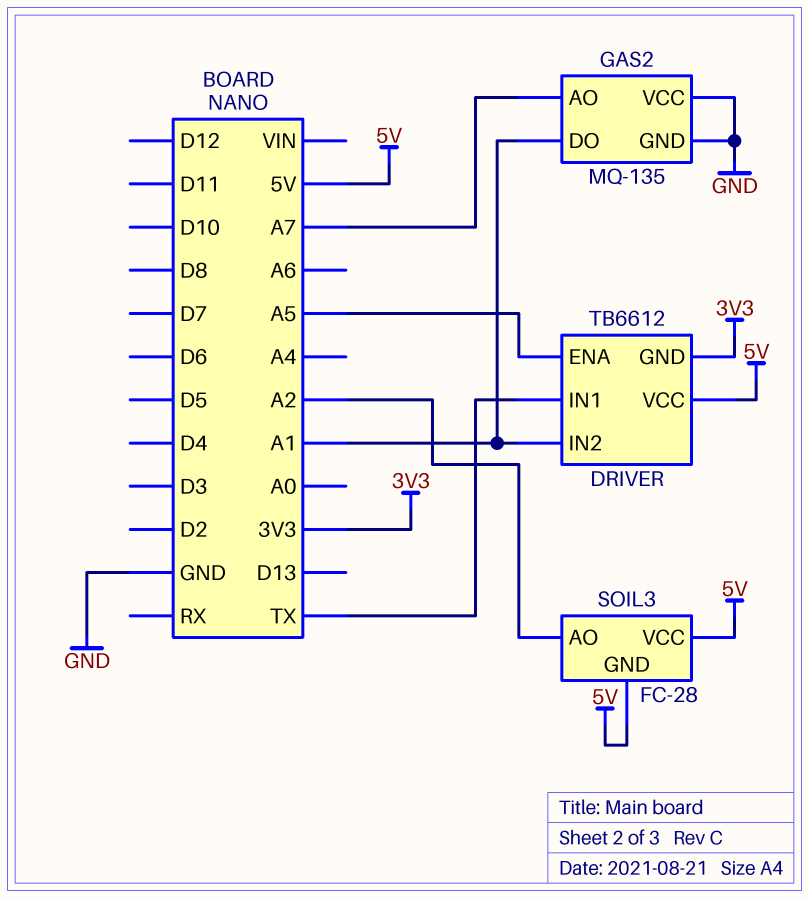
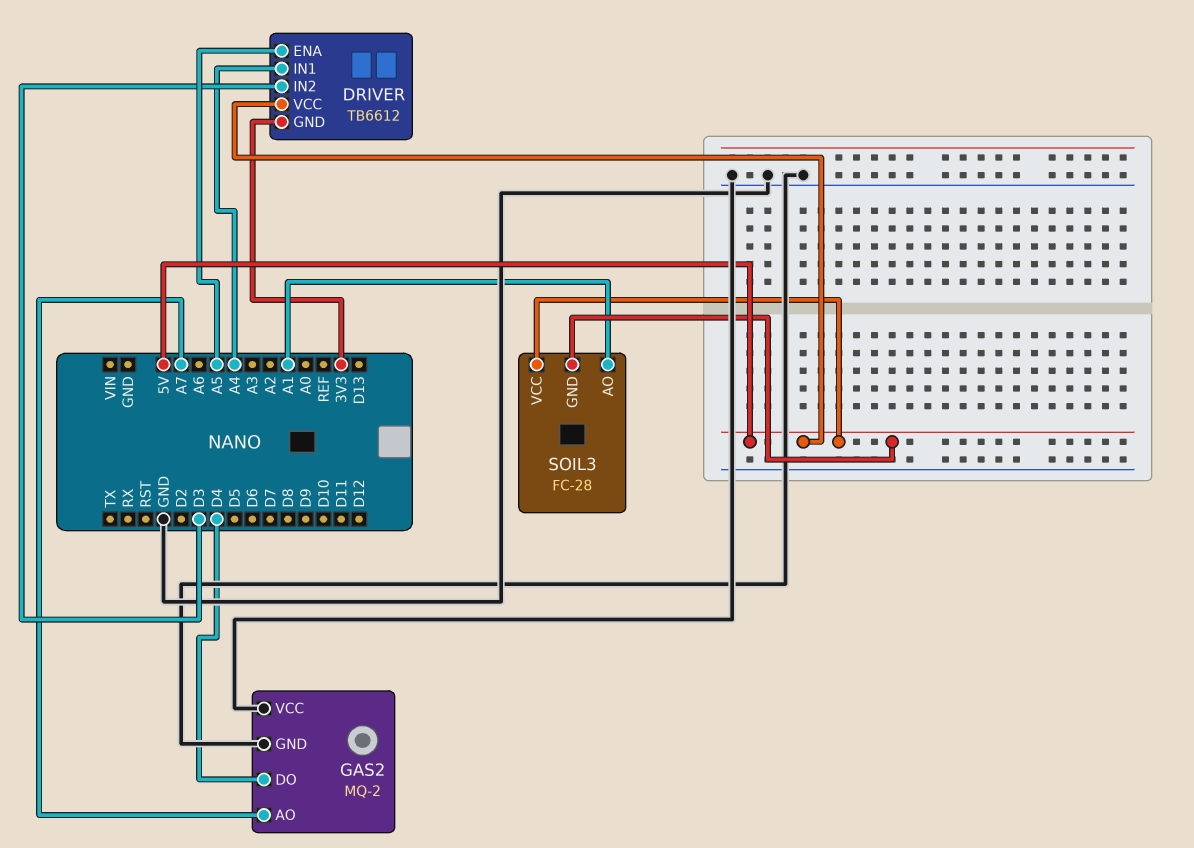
DRIVER pin IN1: TX -> A4
DRIVER pin IN2: A1 -> D3
GAS2: MQ-135 -> MQ-2
GAS2 pin DO: A1 -> D4
SOIL3 pin AO: A2 -> A1

